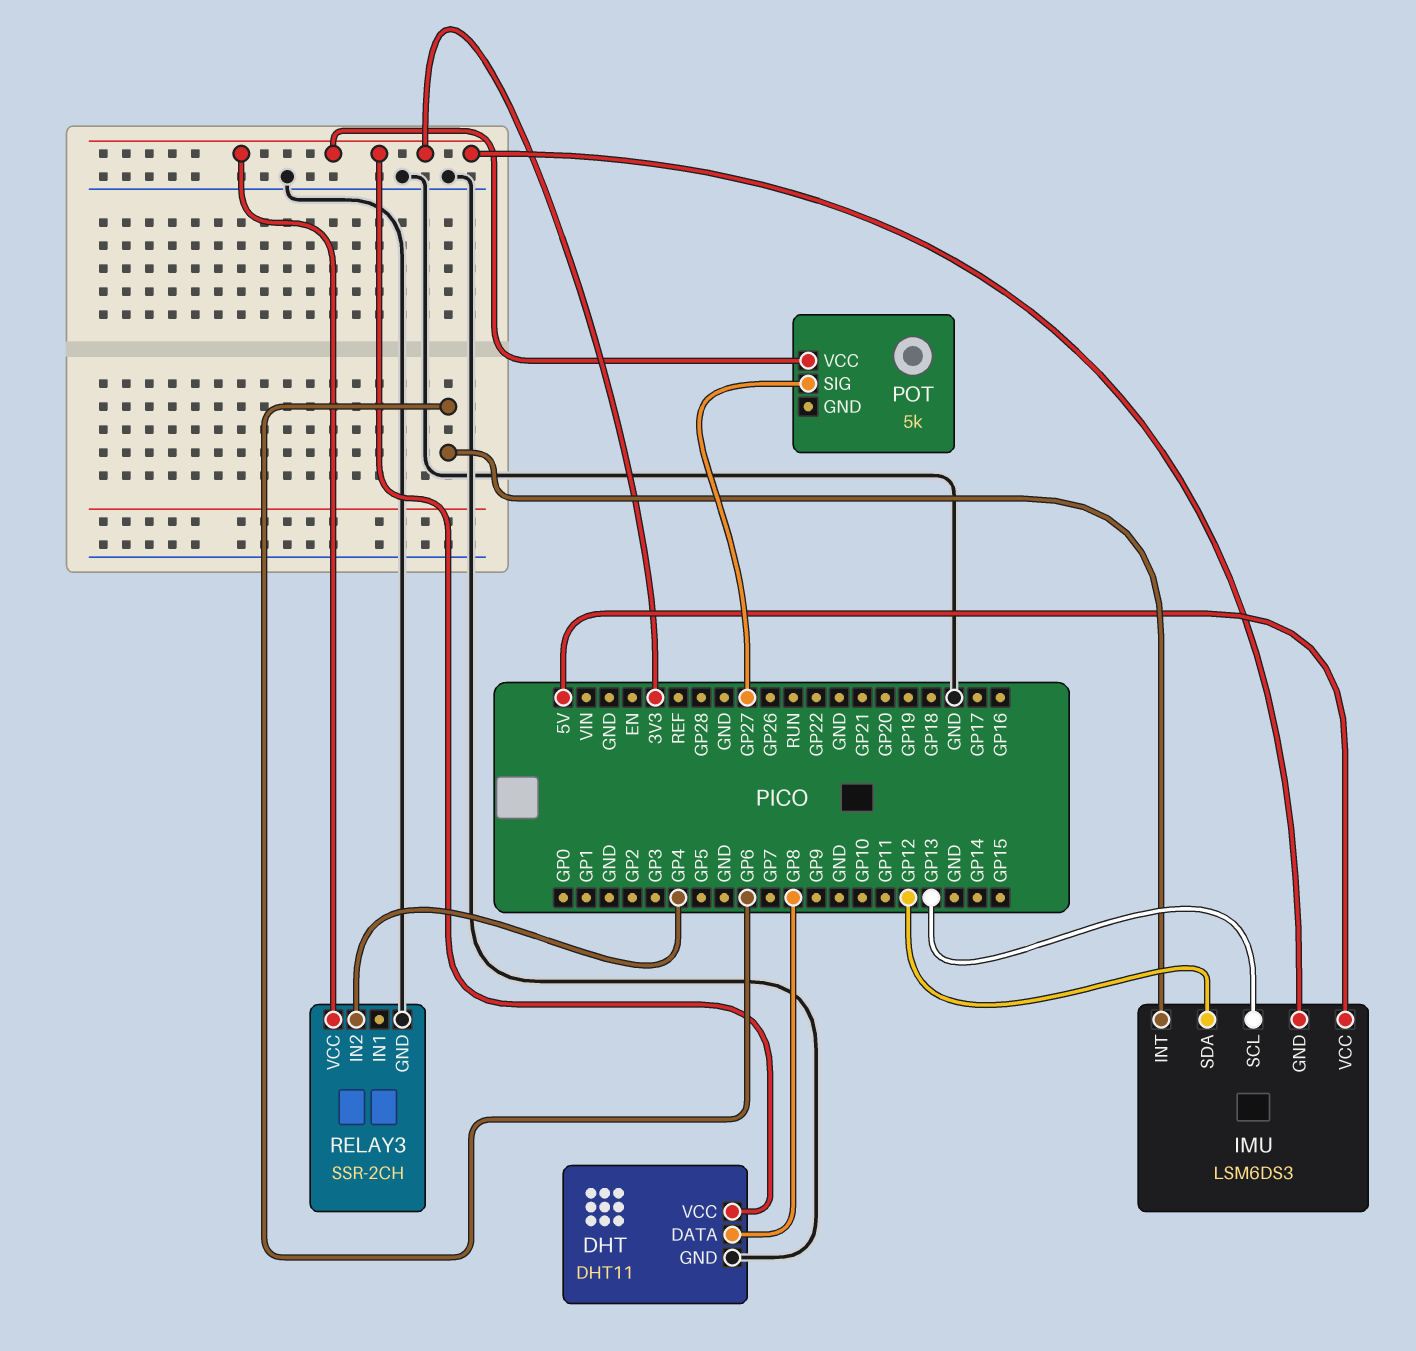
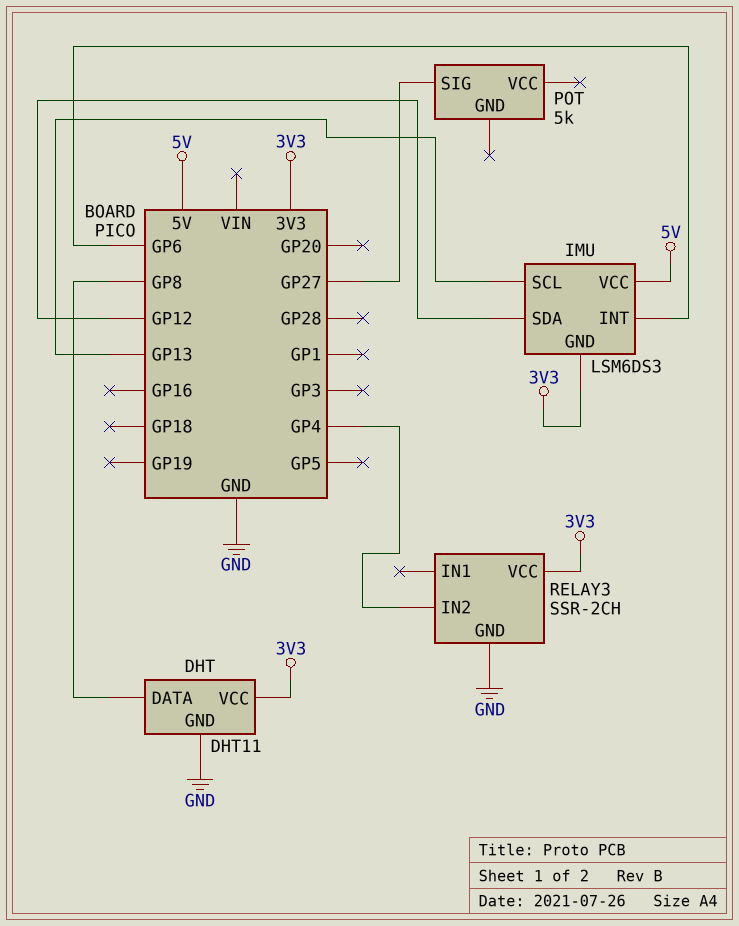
POT pin VCC: 3V3 -> none

